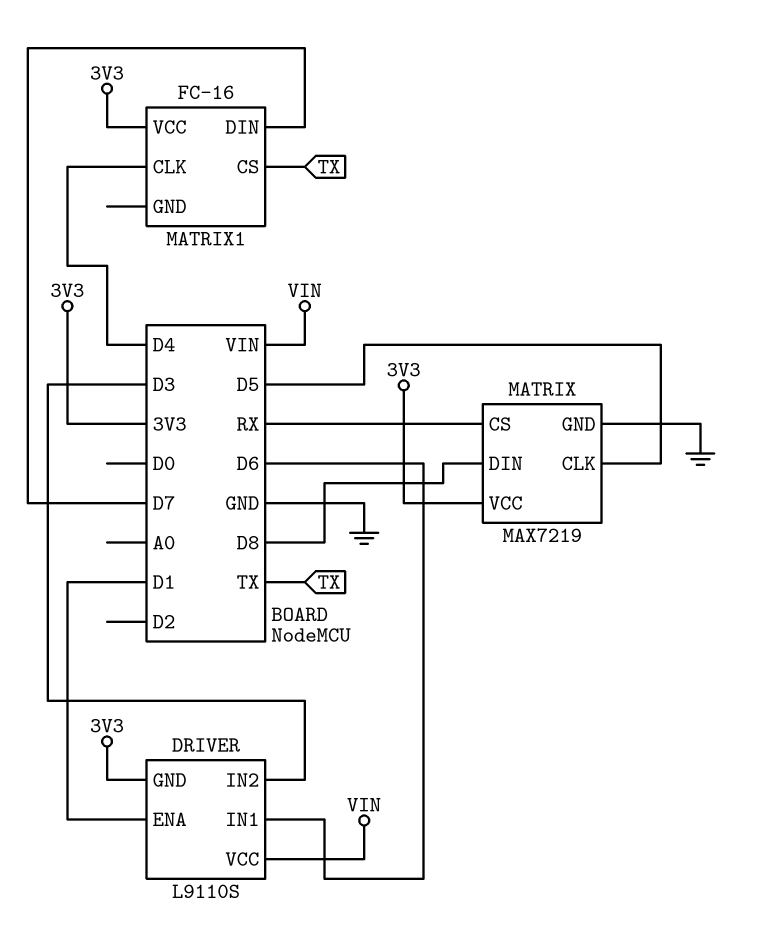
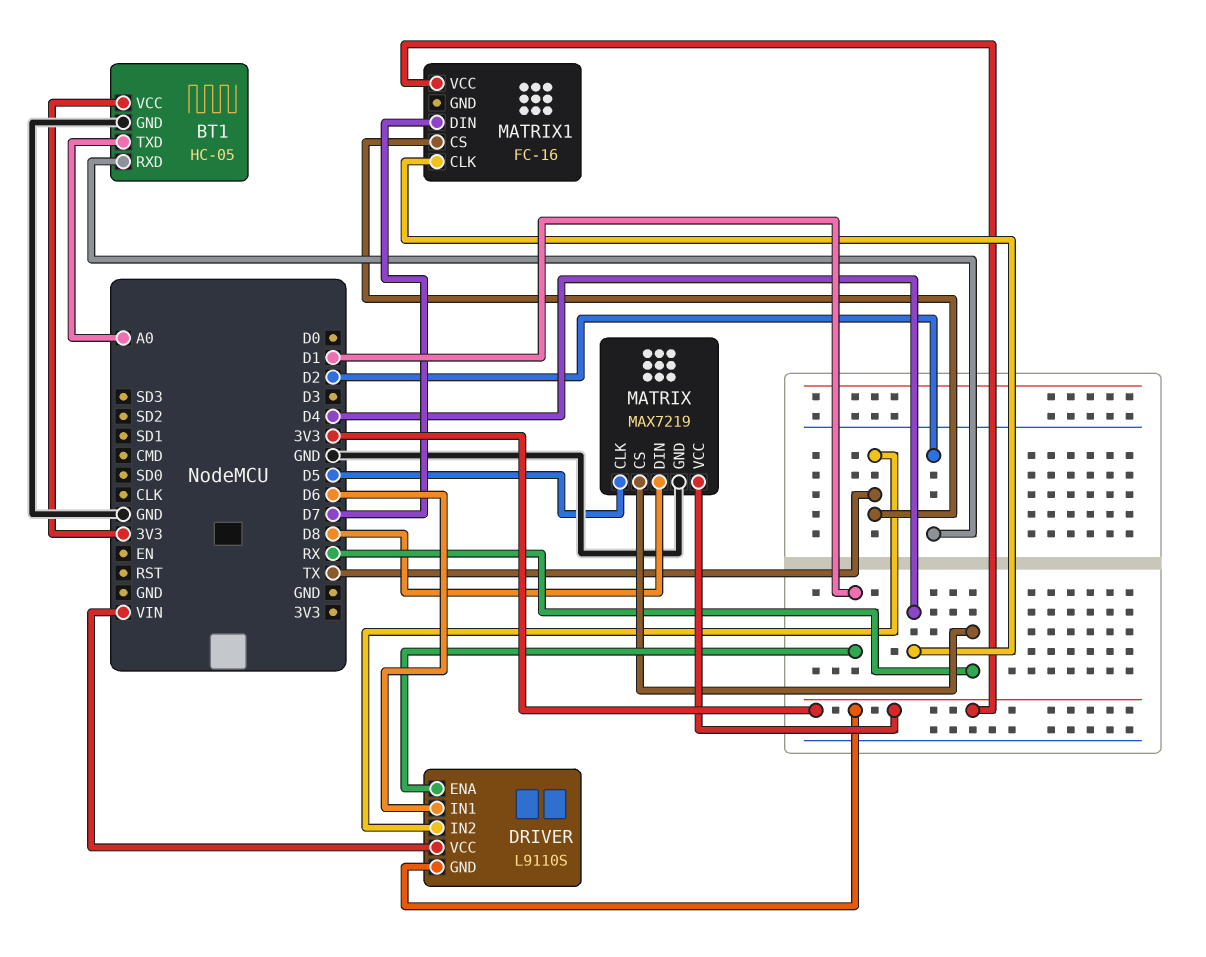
BT1: none -> HC-05
BT1 pin GND: none -> GND
BT1 pin RXD: none -> D2
BT1 pin TXD: none -> A0
BT1 pin VCC: none -> 3V3
DRIVER pin IN2: D3 -> TX

